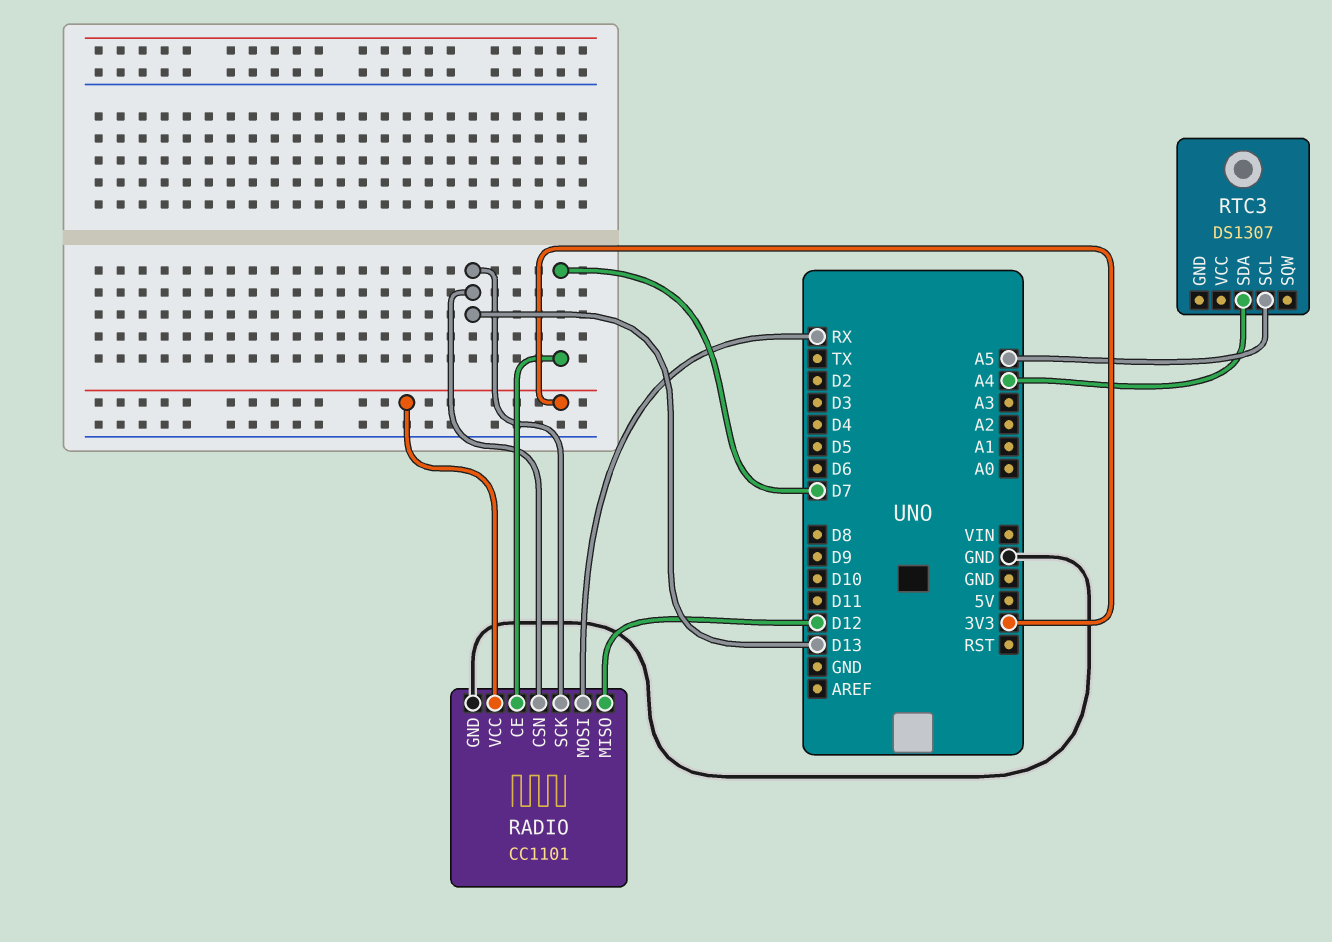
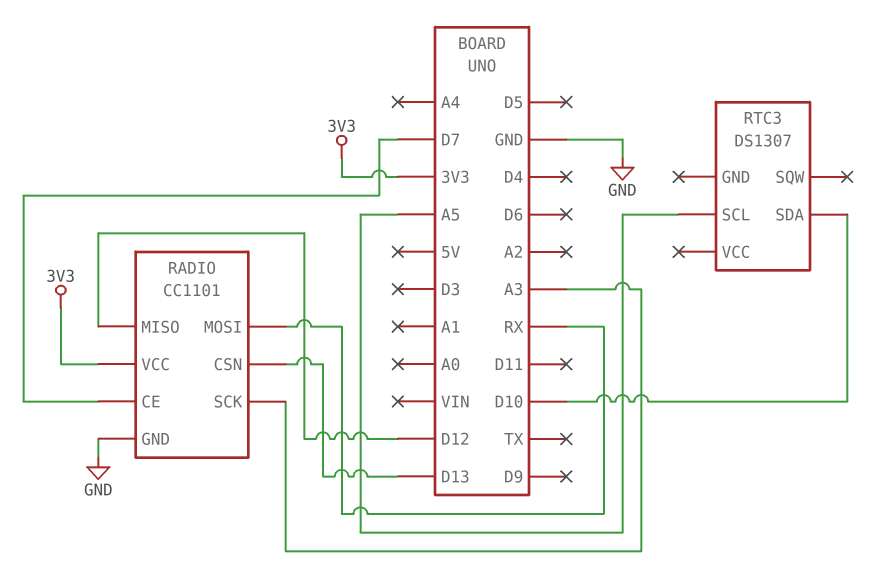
RADIO pin SCK: D13 -> A3
RTC3 pin SDA: A4 -> D10

